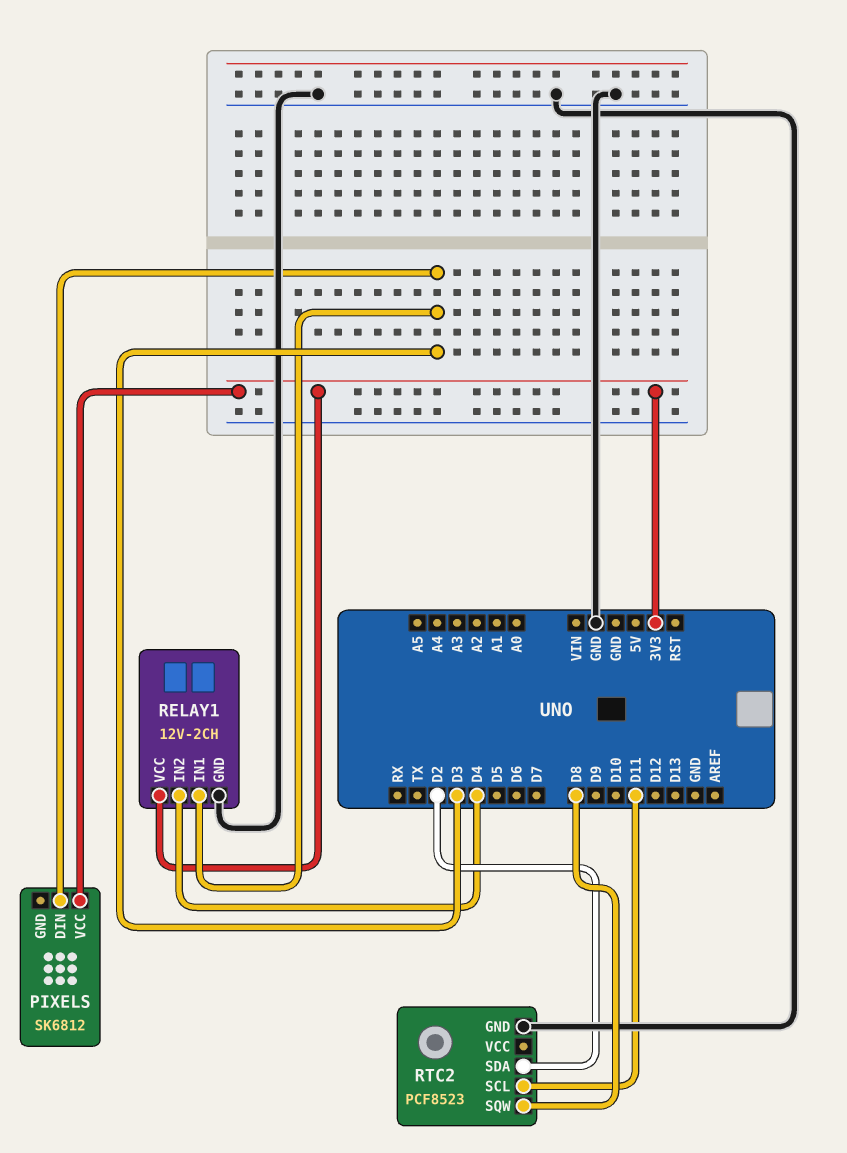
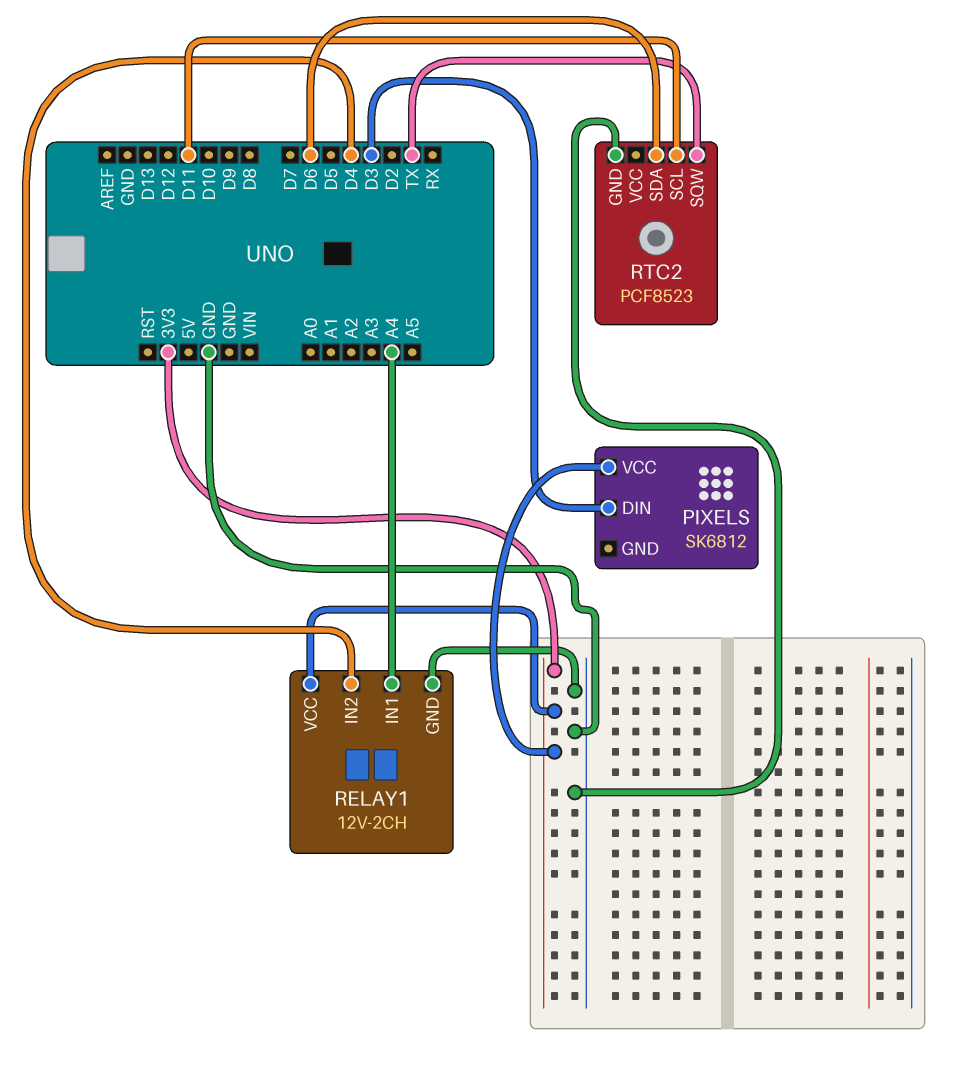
RELAY1 pin IN1: D3 -> A4
RTC2 pin SDA: D2 -> D6
RTC2 pin SQW: D8 -> TX

